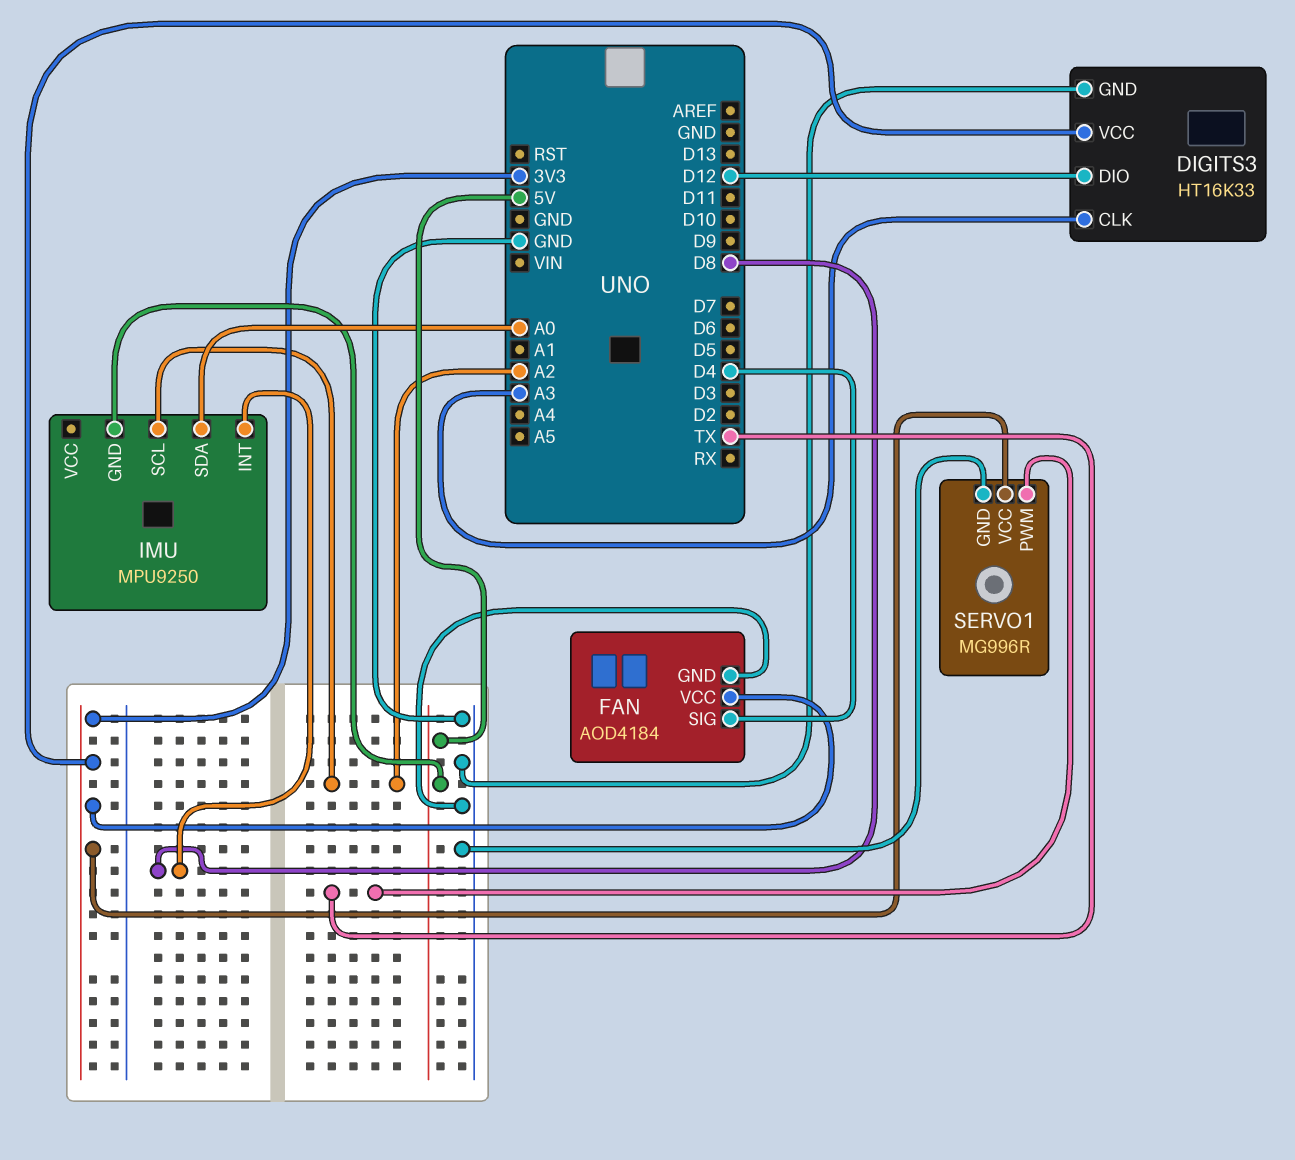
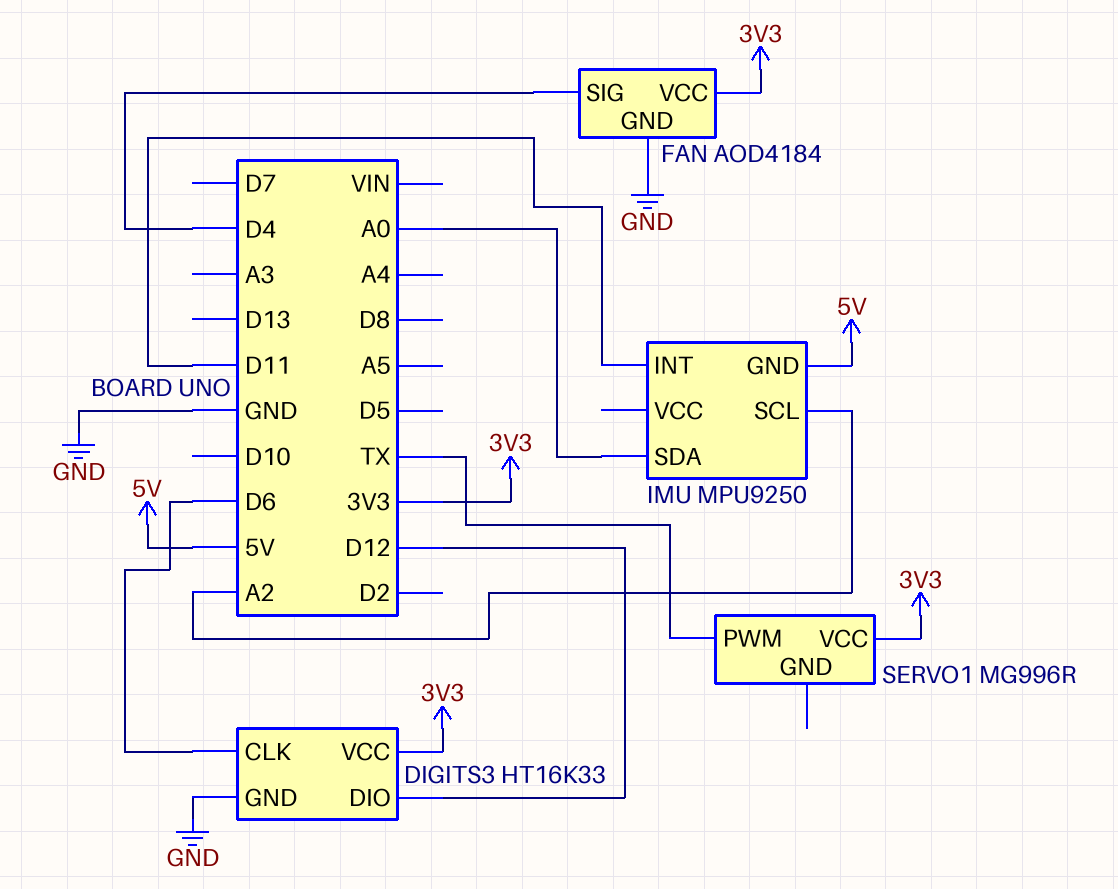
DIGITS3 pin CLK: A3 -> D6
IMU pin INT: D8 -> D11
SERVO1 pin GND: GND -> none

